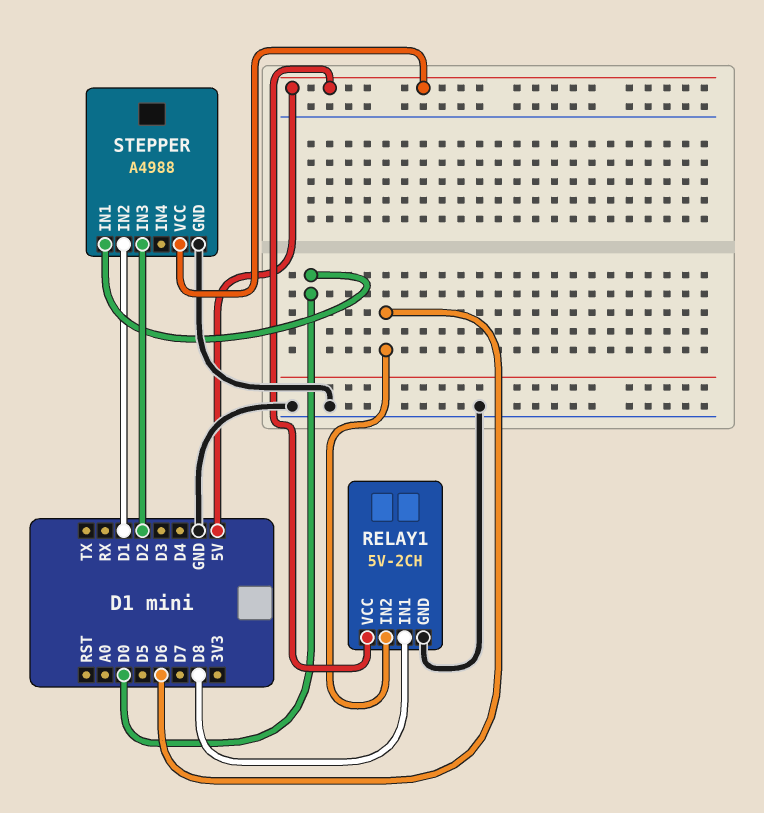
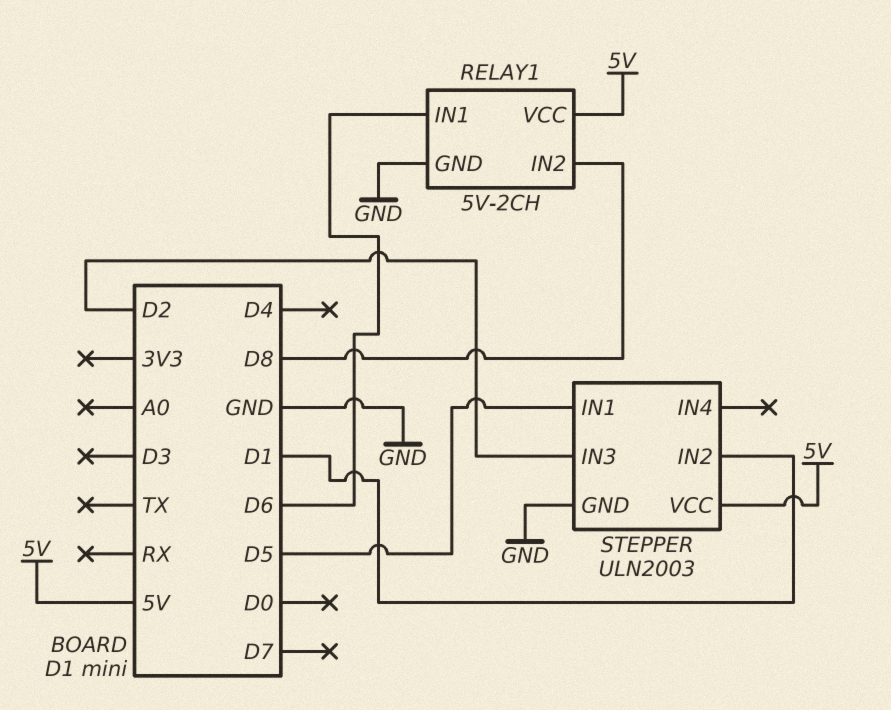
RELAY1 pin IN1: D8 -> D6
RELAY1 pin IN2: D6 -> D8
STEPPER: A4988 -> ULN2003
STEPPER pin IN1: D0 -> D5

